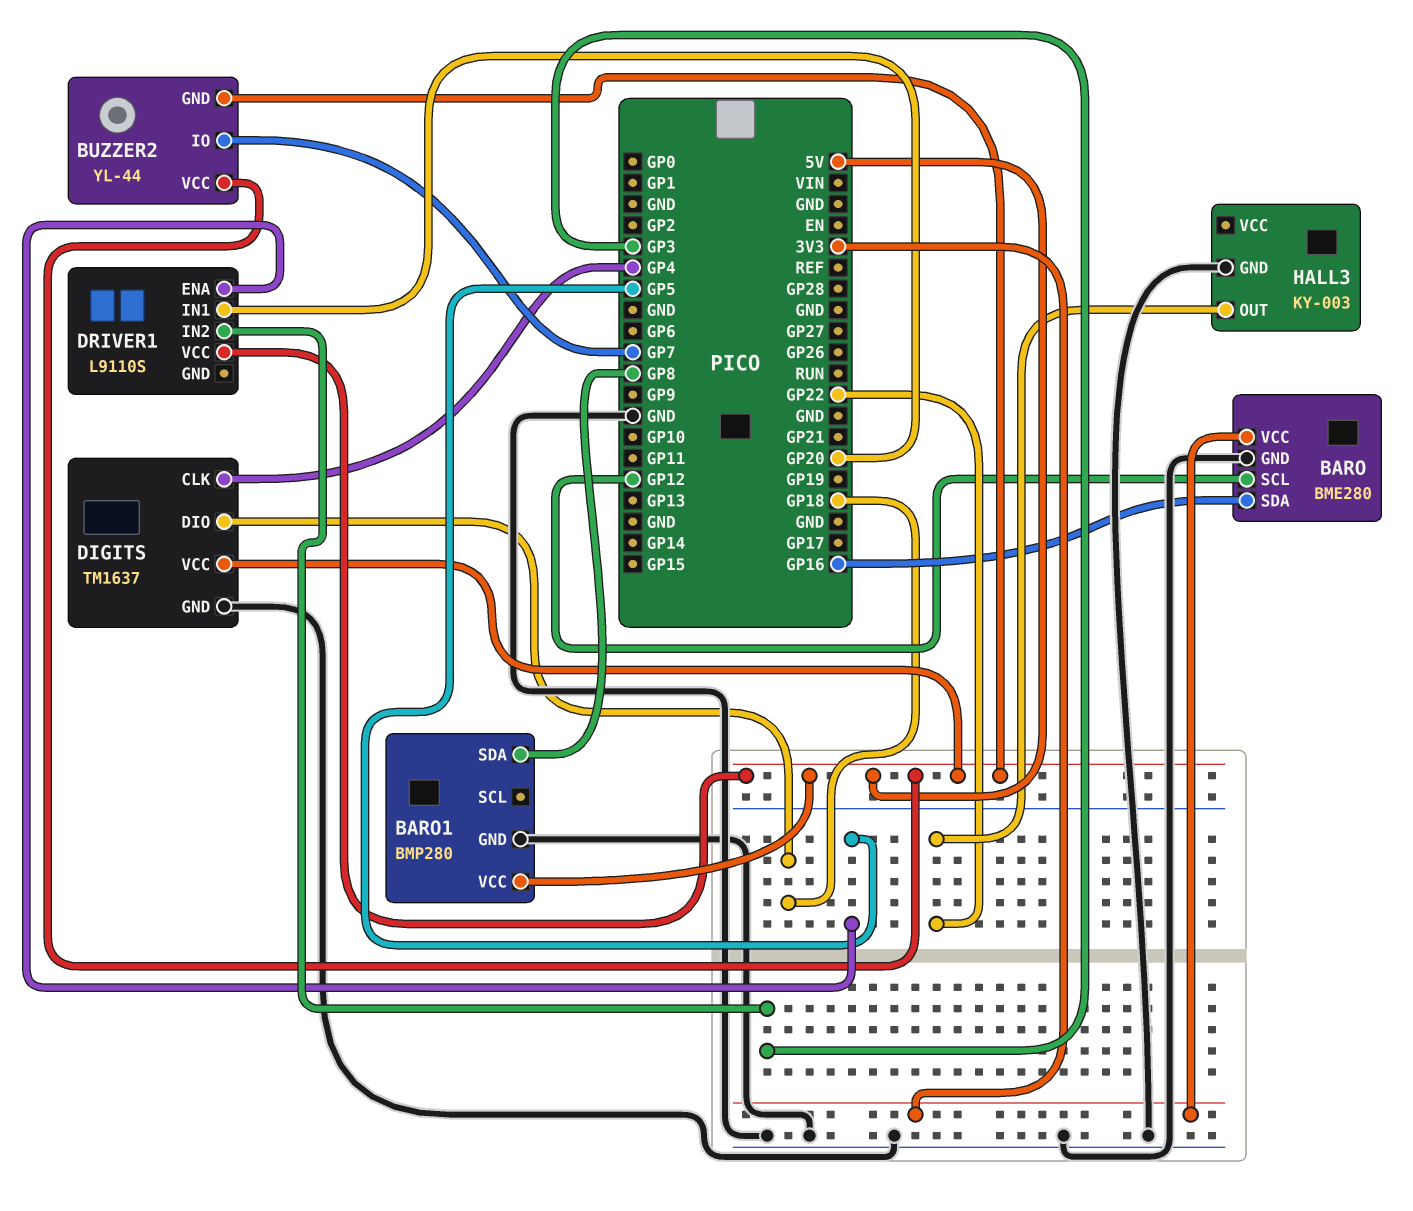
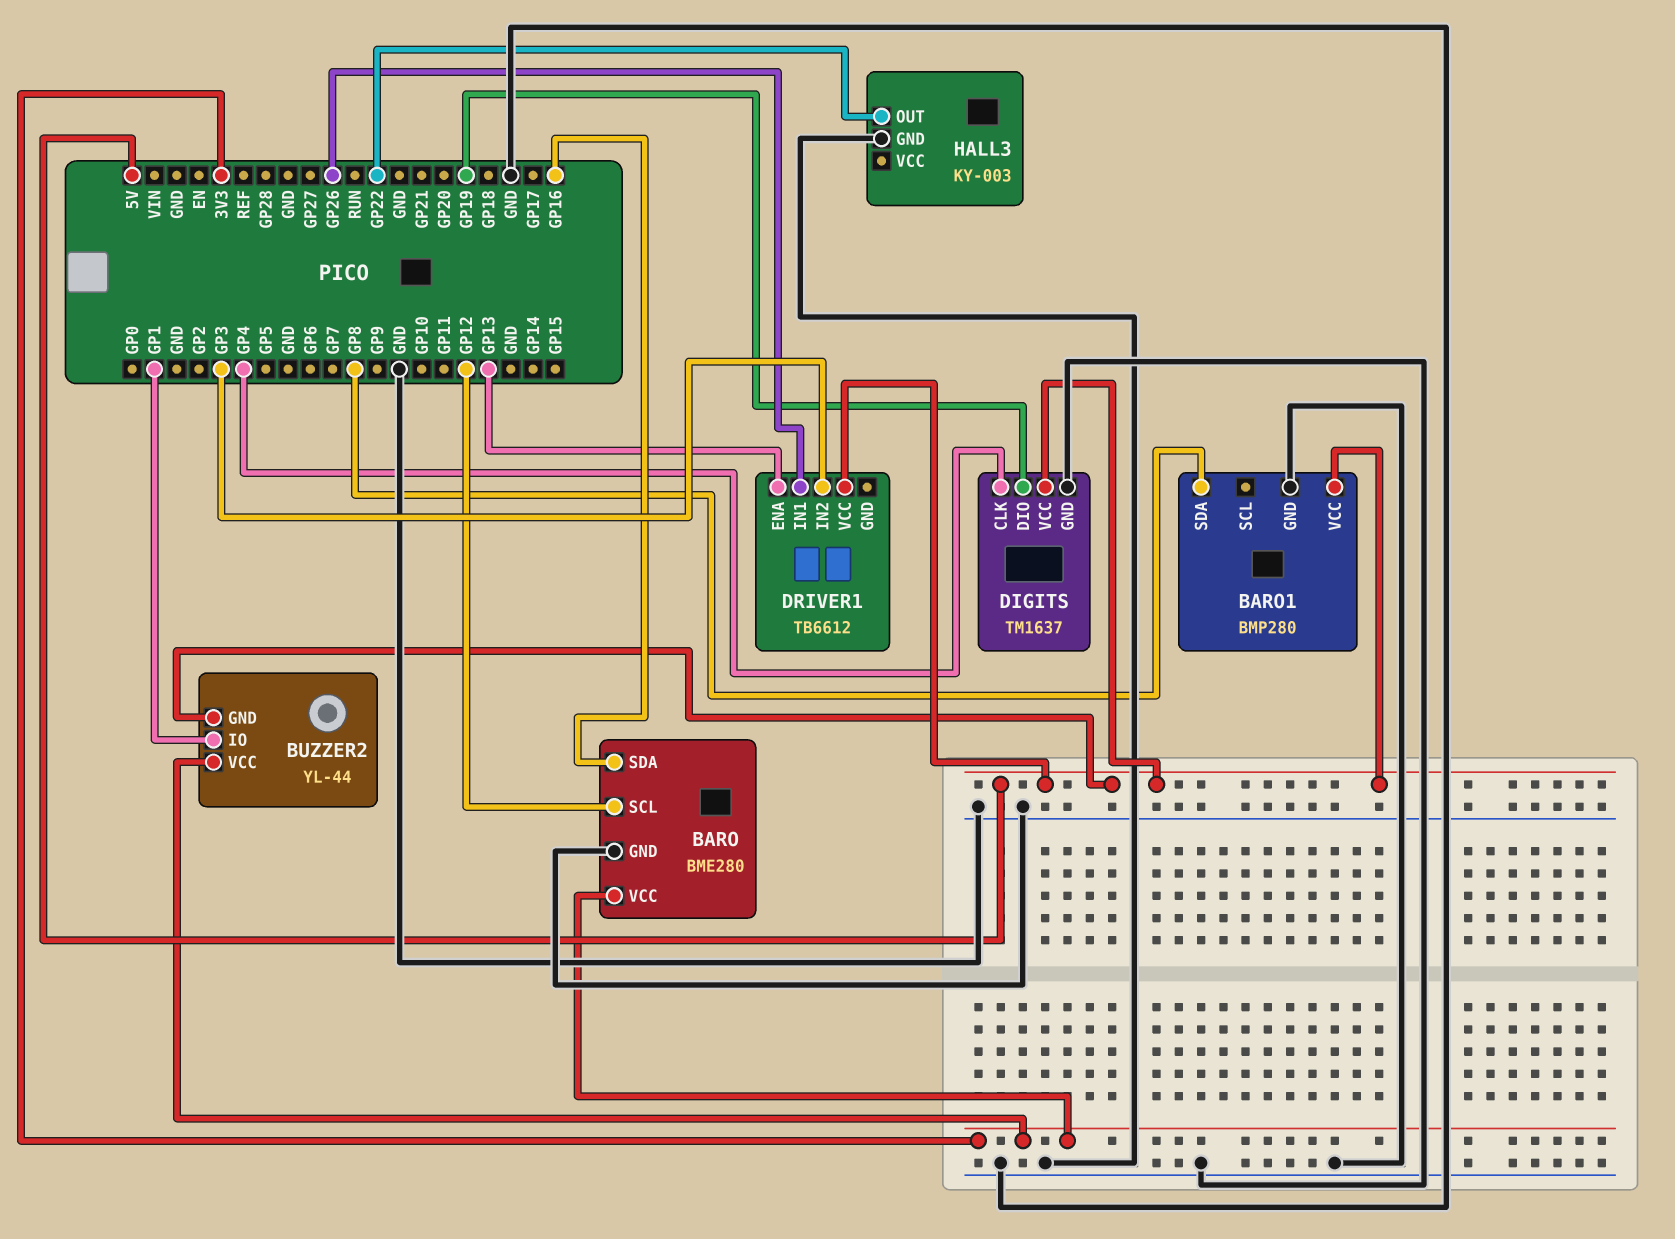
BUZZER2 pin IO: GP7 -> GP1
BUZZER2 pin VCC: 5V -> 3V3
DIGITS pin DIO: GP18 -> GP19
DRIVER1: L9110S -> TB6612
DRIVER1 pin ENA: GP5 -> GP13
DRIVER1 pin IN1: GP20 -> GP26

